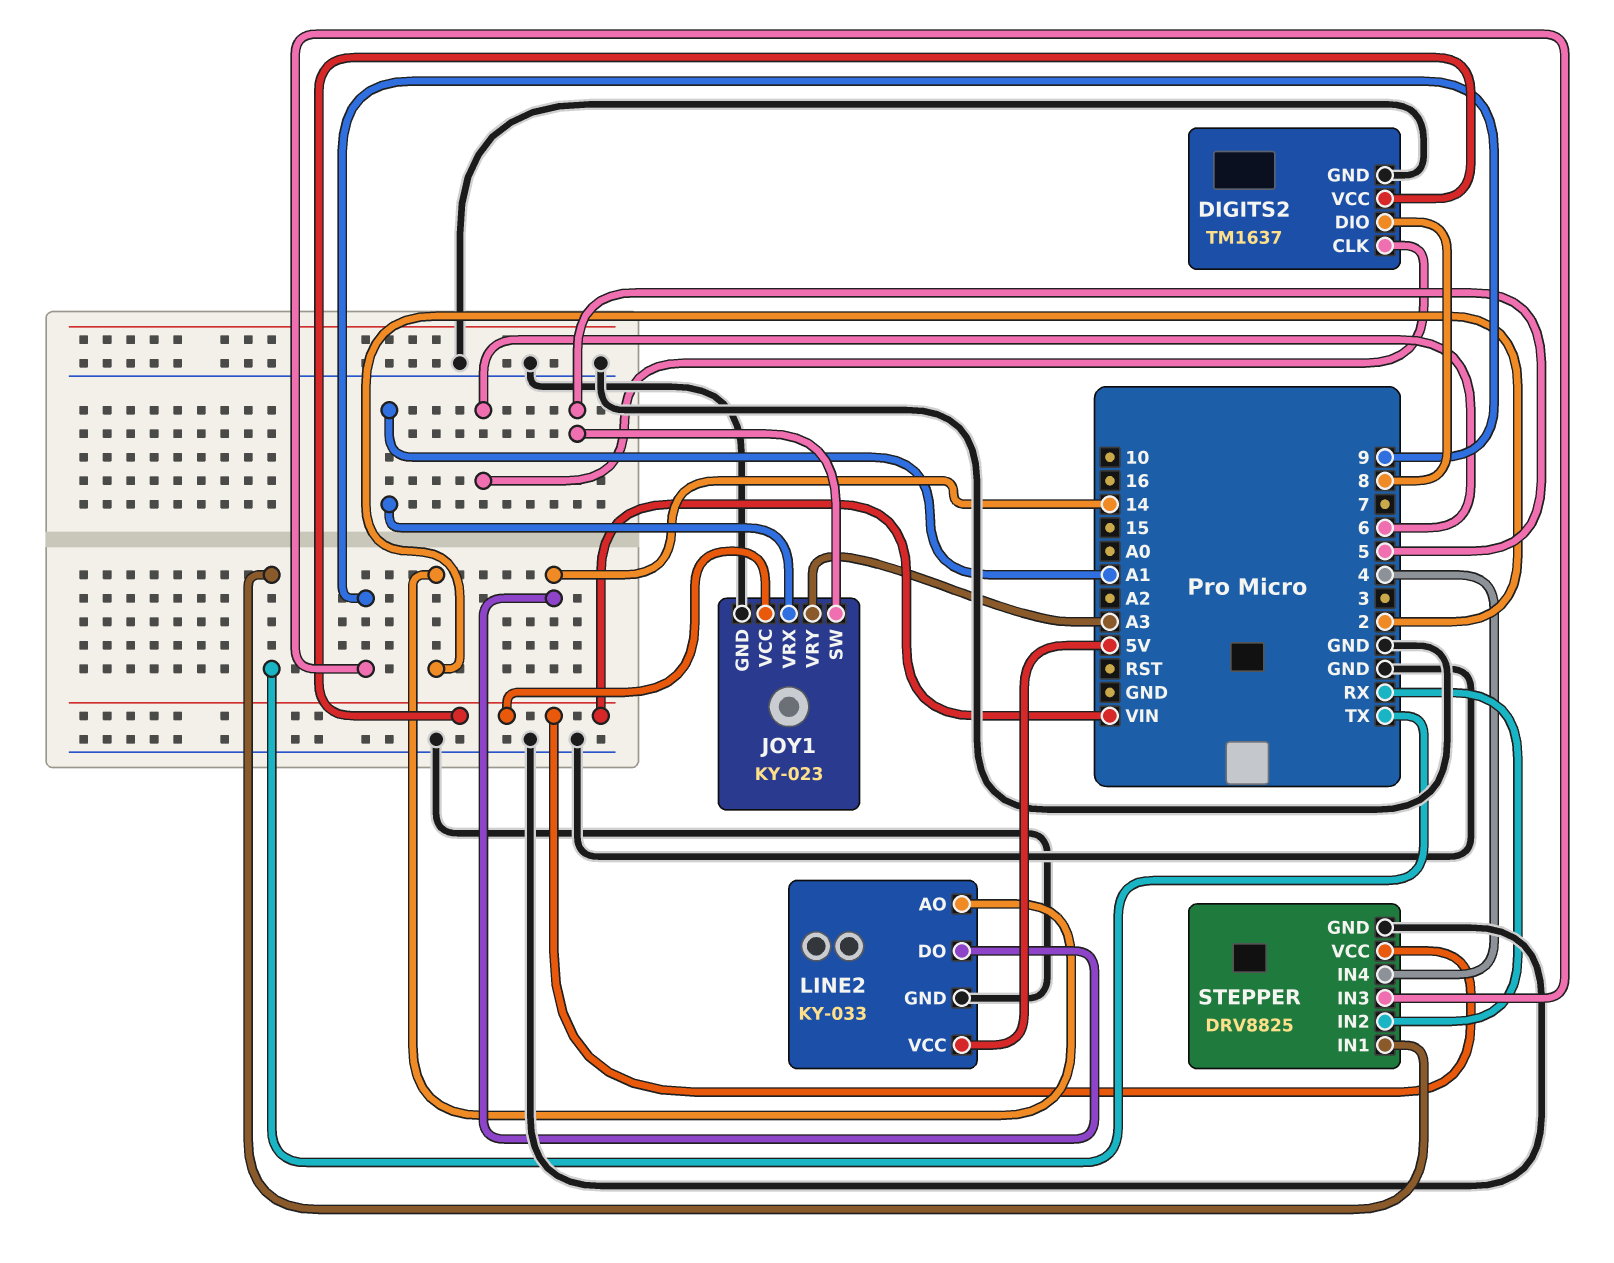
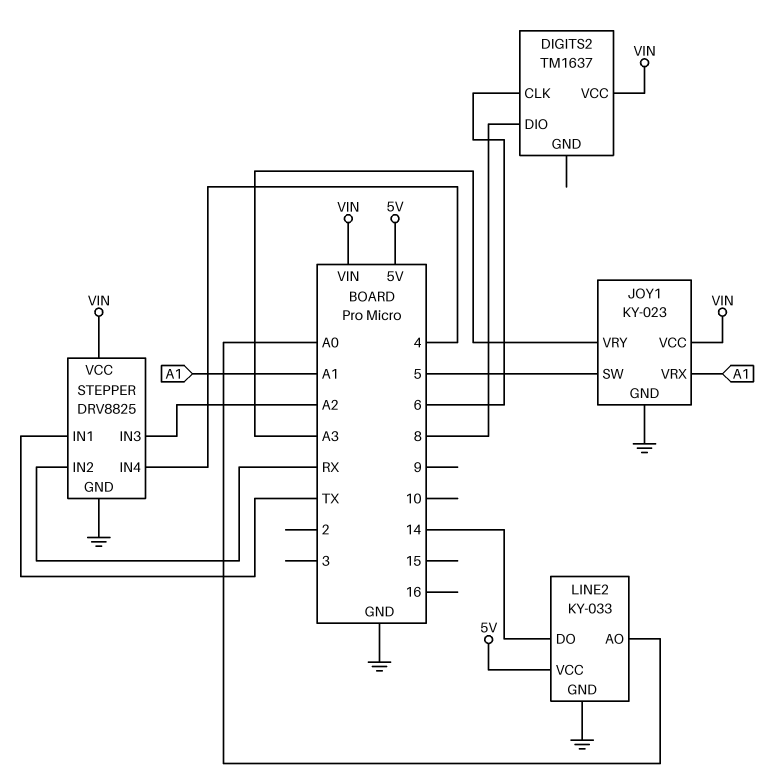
DIGITS2 pin GND: GND -> none
LINE2 pin AO: 2 -> A0
STEPPER pin IN3: 9 -> A2

